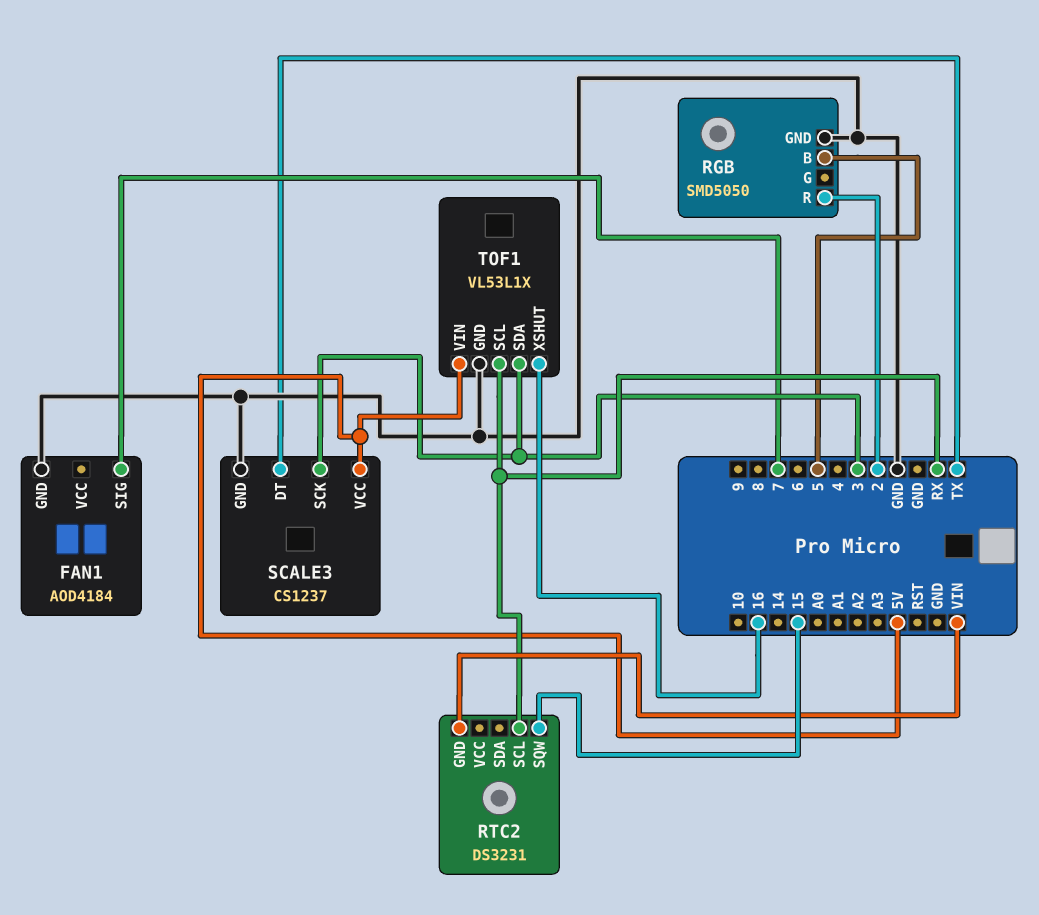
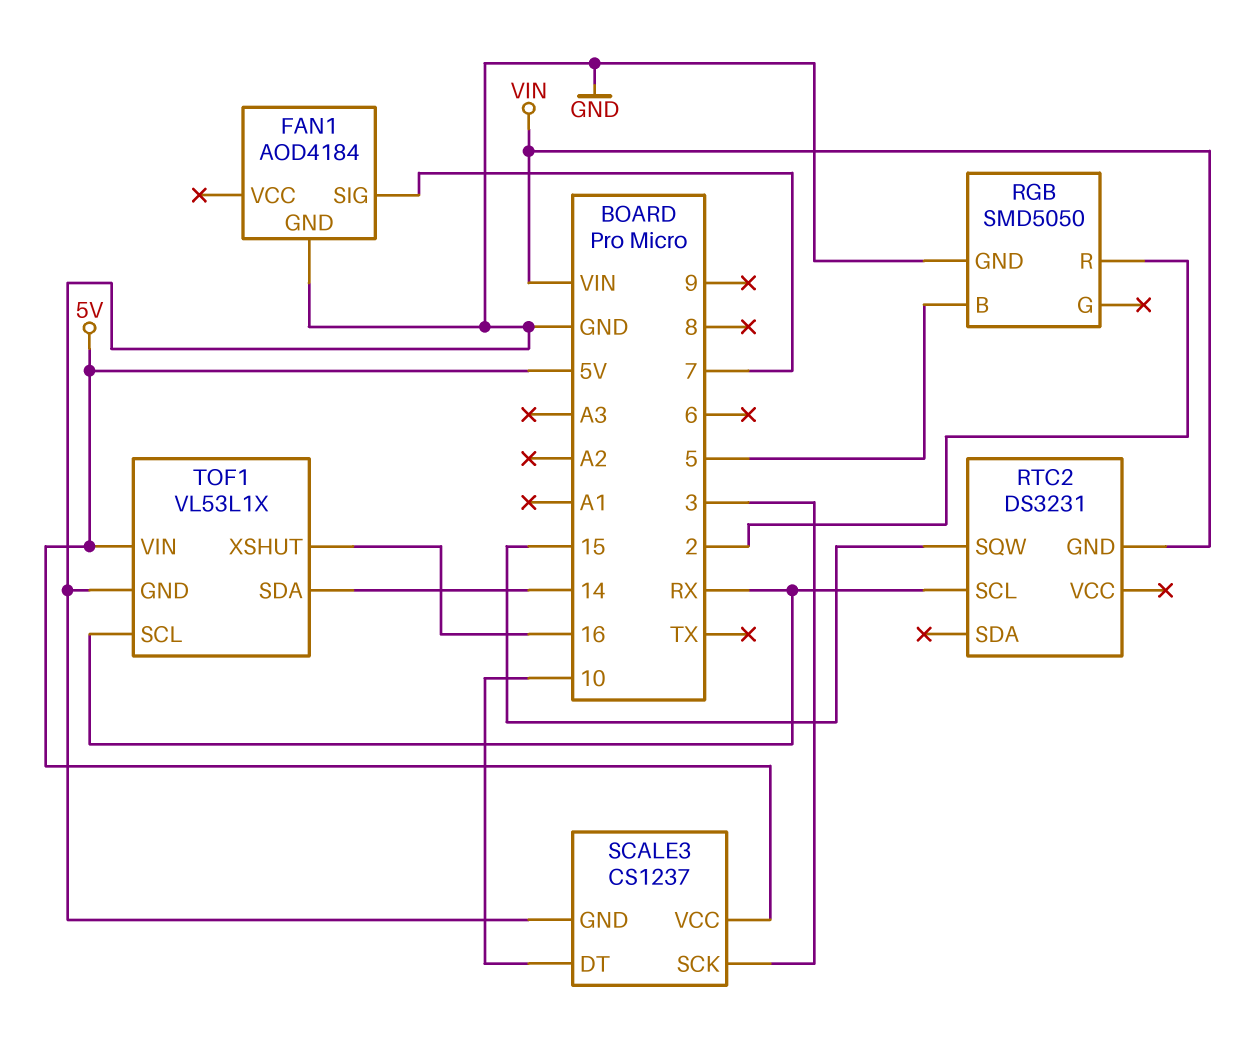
SCALE3 pin DT: TX -> 10
TOF1 pin SDA: 3 -> 14

